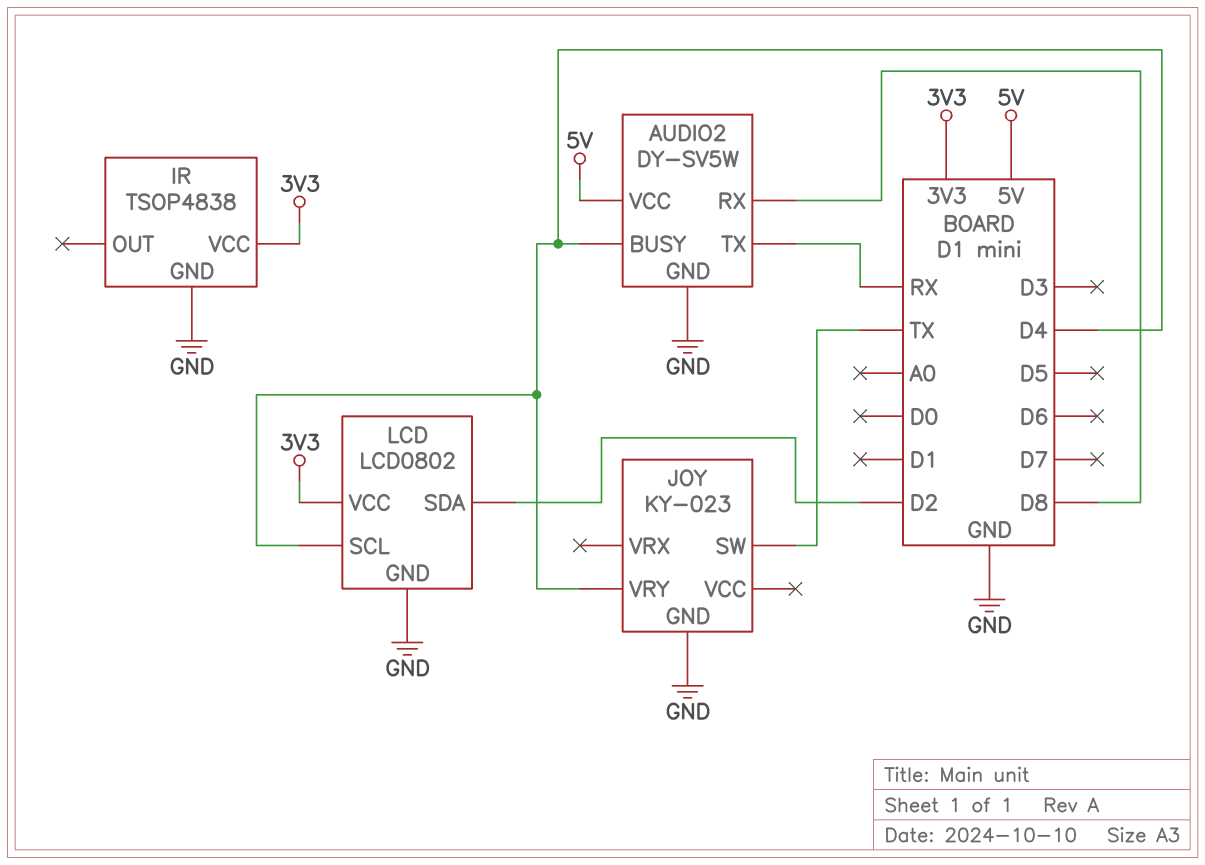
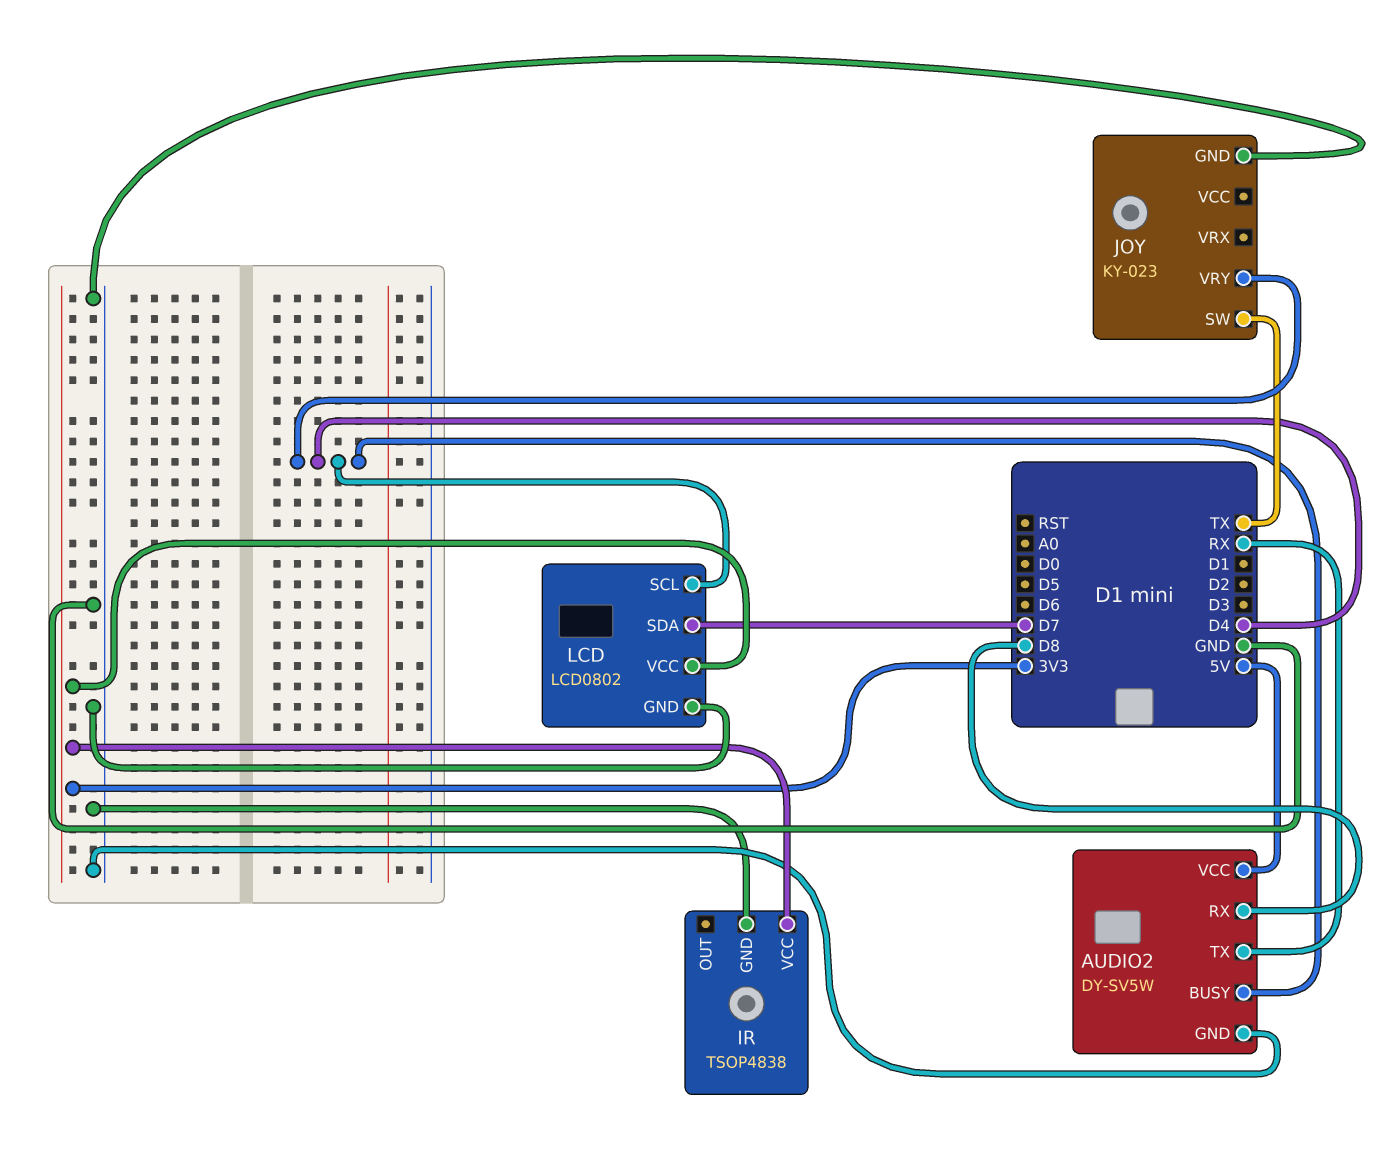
LCD pin SDA: D2 -> D7

